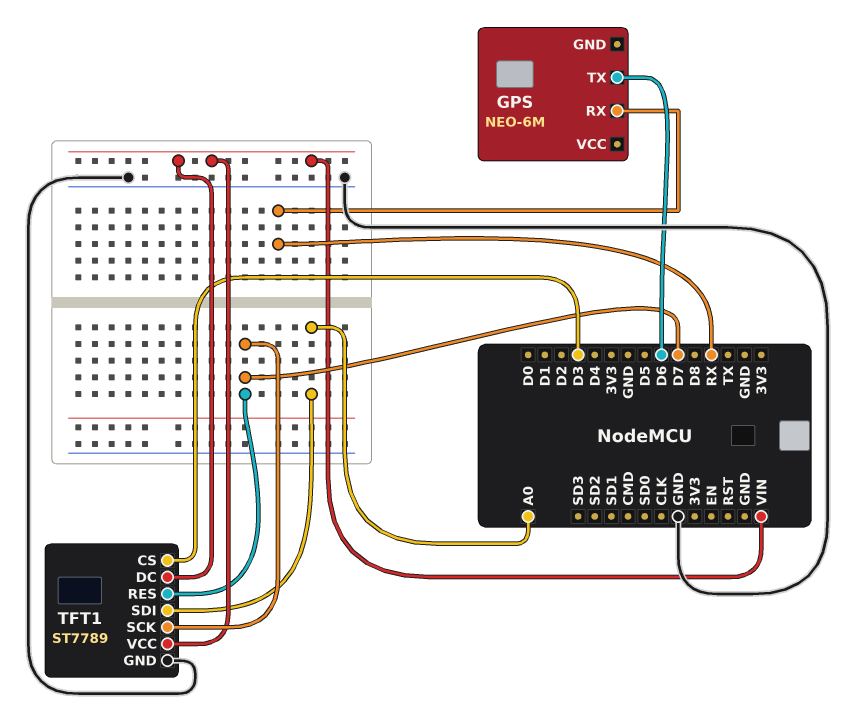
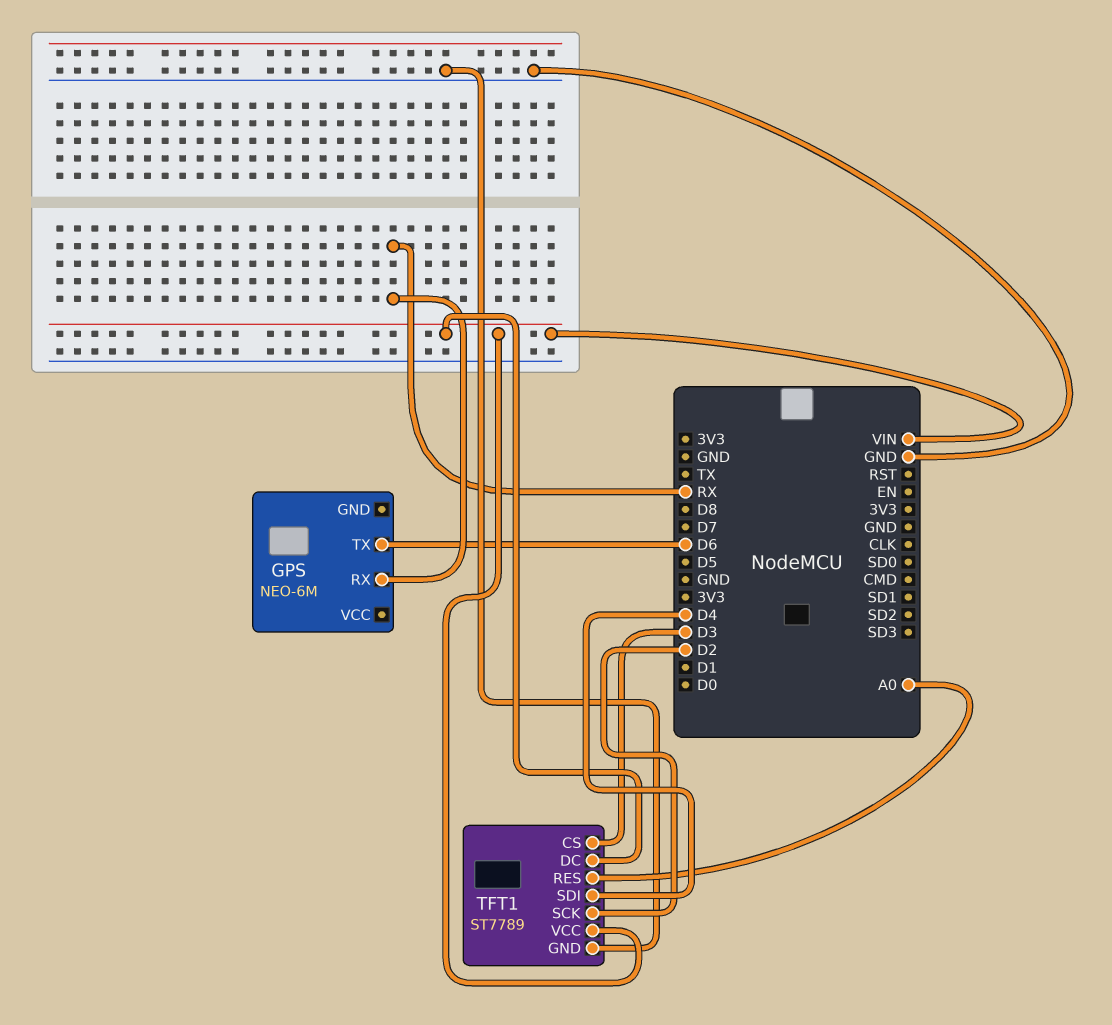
TFT1 pin RES: D7 -> A0
TFT1 pin SCK: D7 -> D2
TFT1 pin SDI: A0 -> D4

